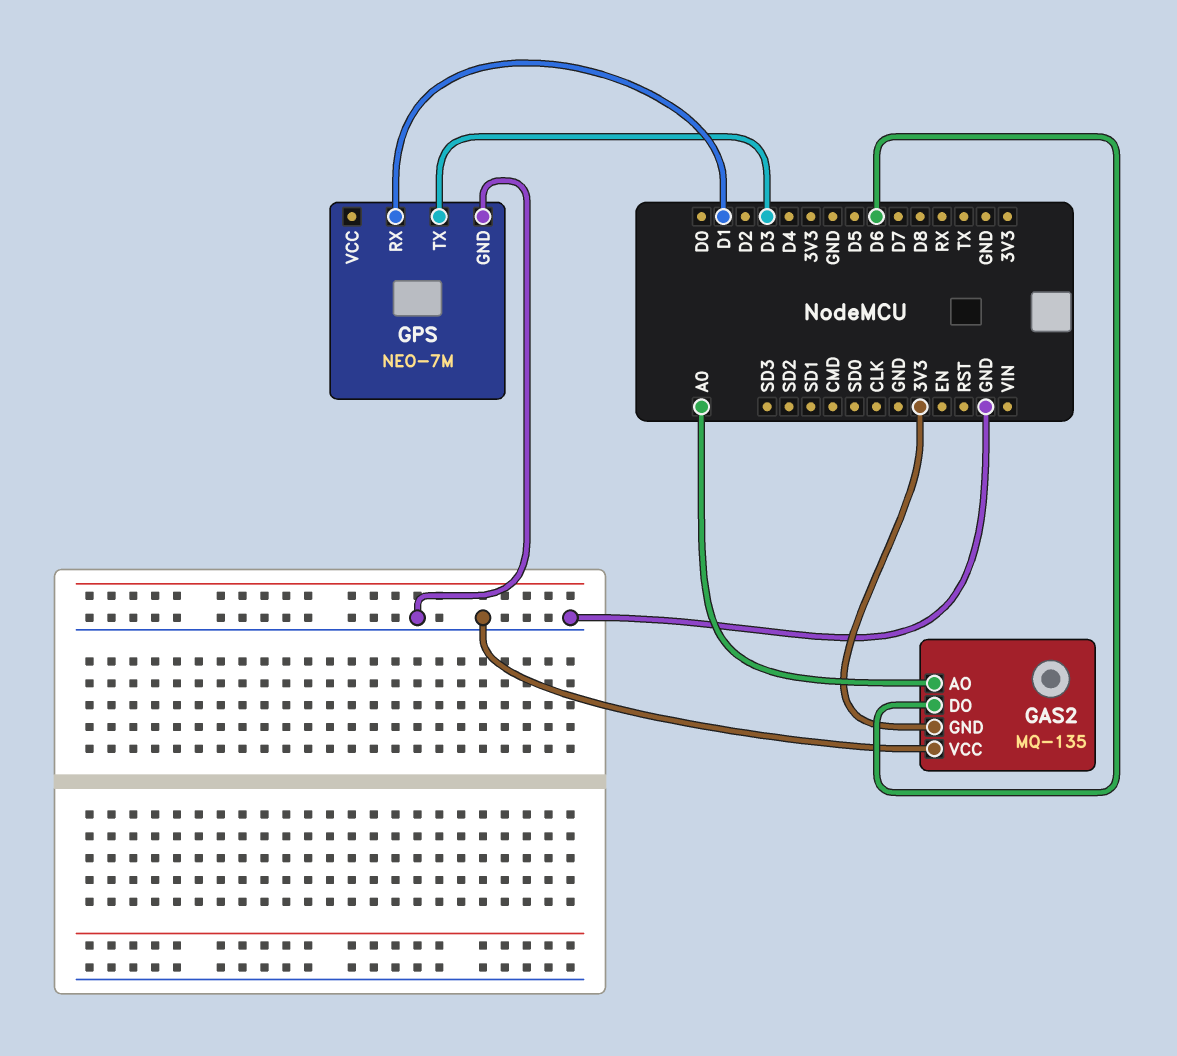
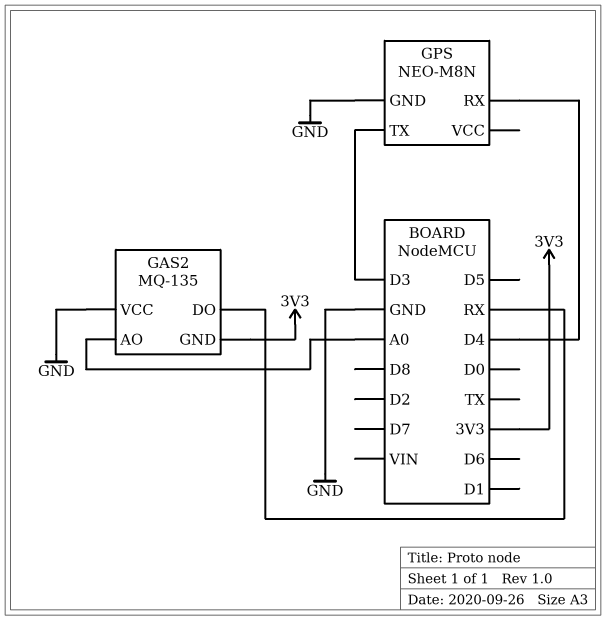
GAS2 pin DO: D6 -> RX
GPS: NEO-7M -> NEO-M8N
GPS pin RX: D1 -> D4

